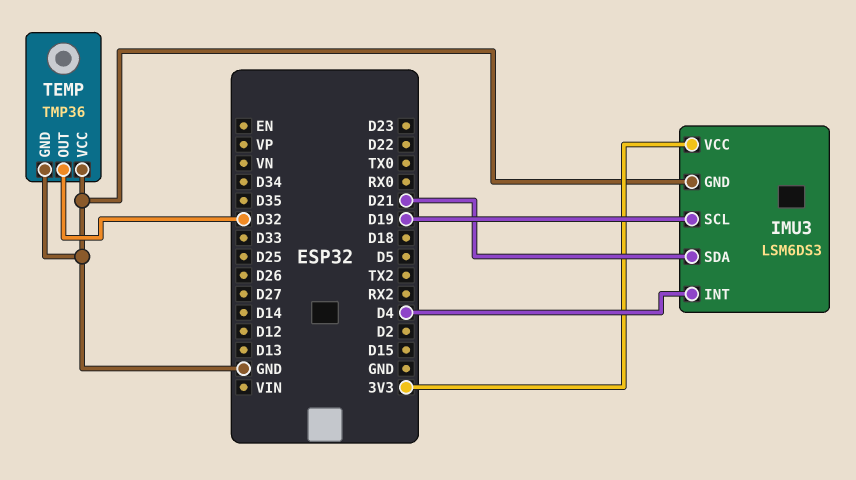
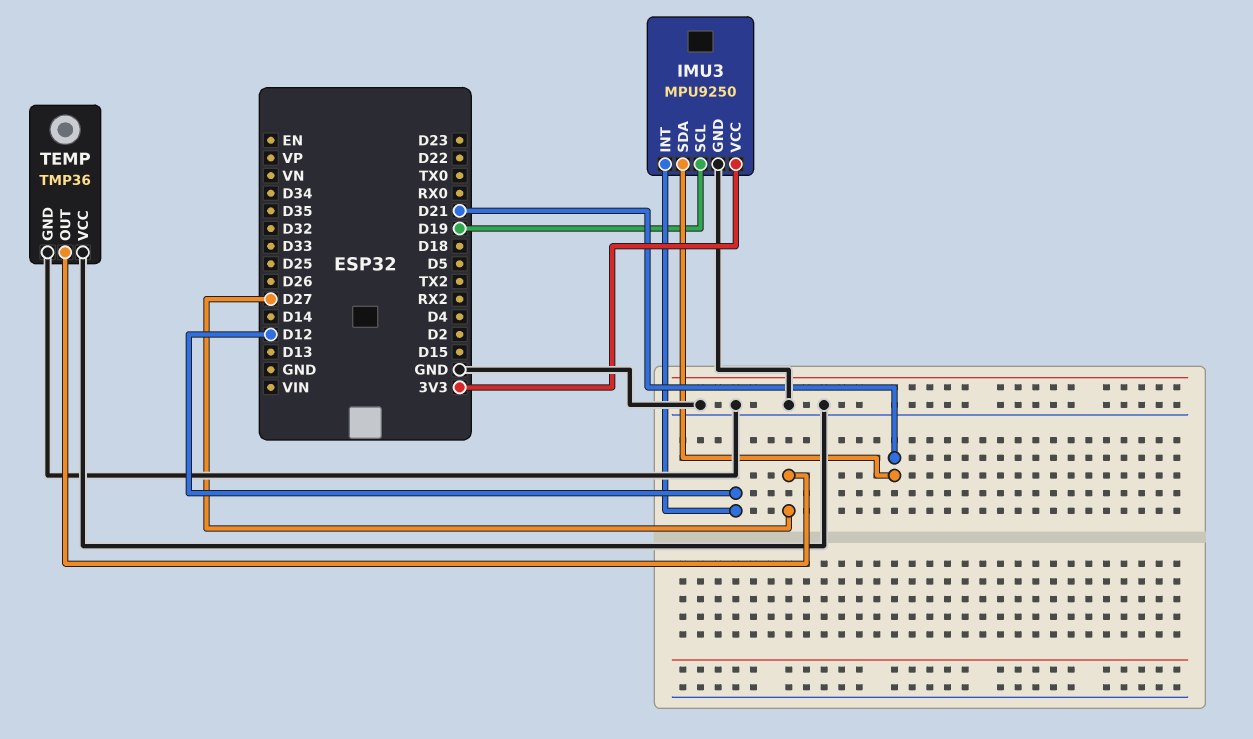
IMU3: LSM6DS3 -> MPU9250
IMU3 pin INT: D4 -> D12
TEMP pin OUT: D32 -> D27

